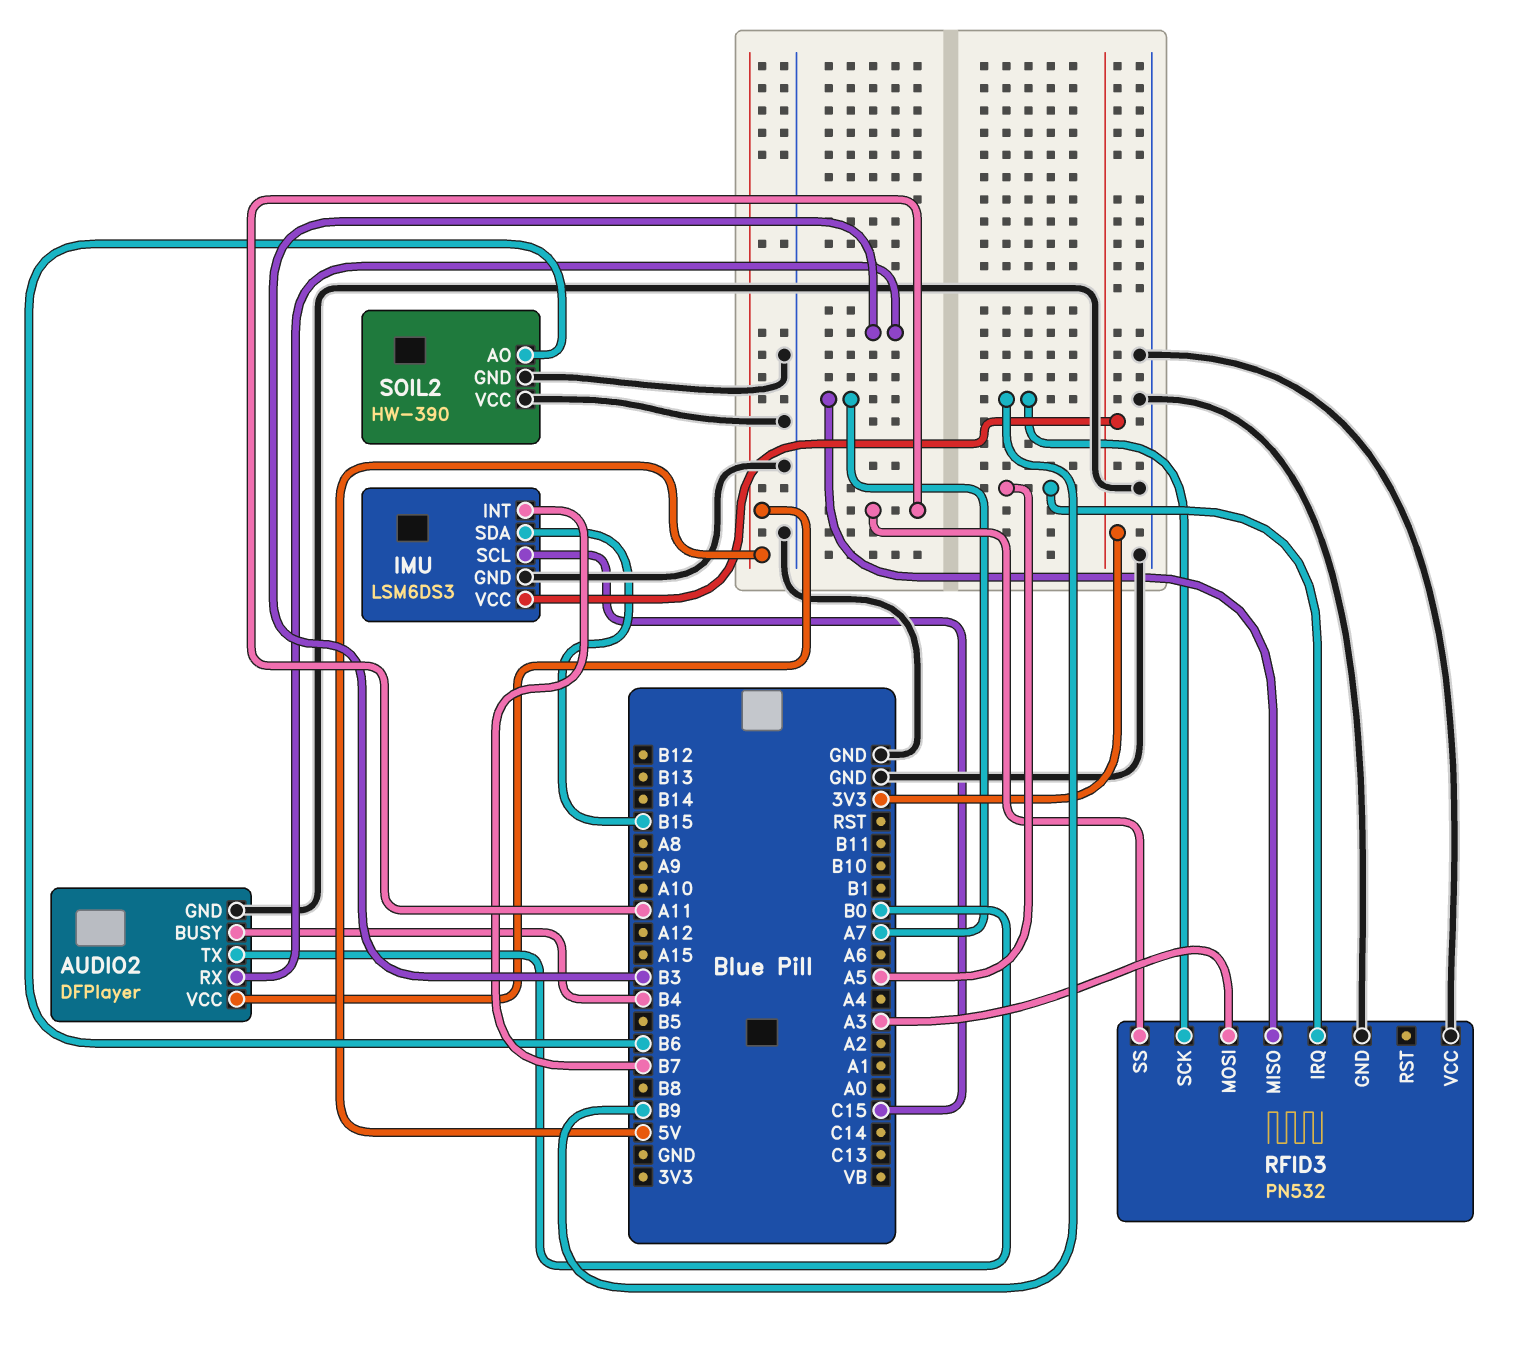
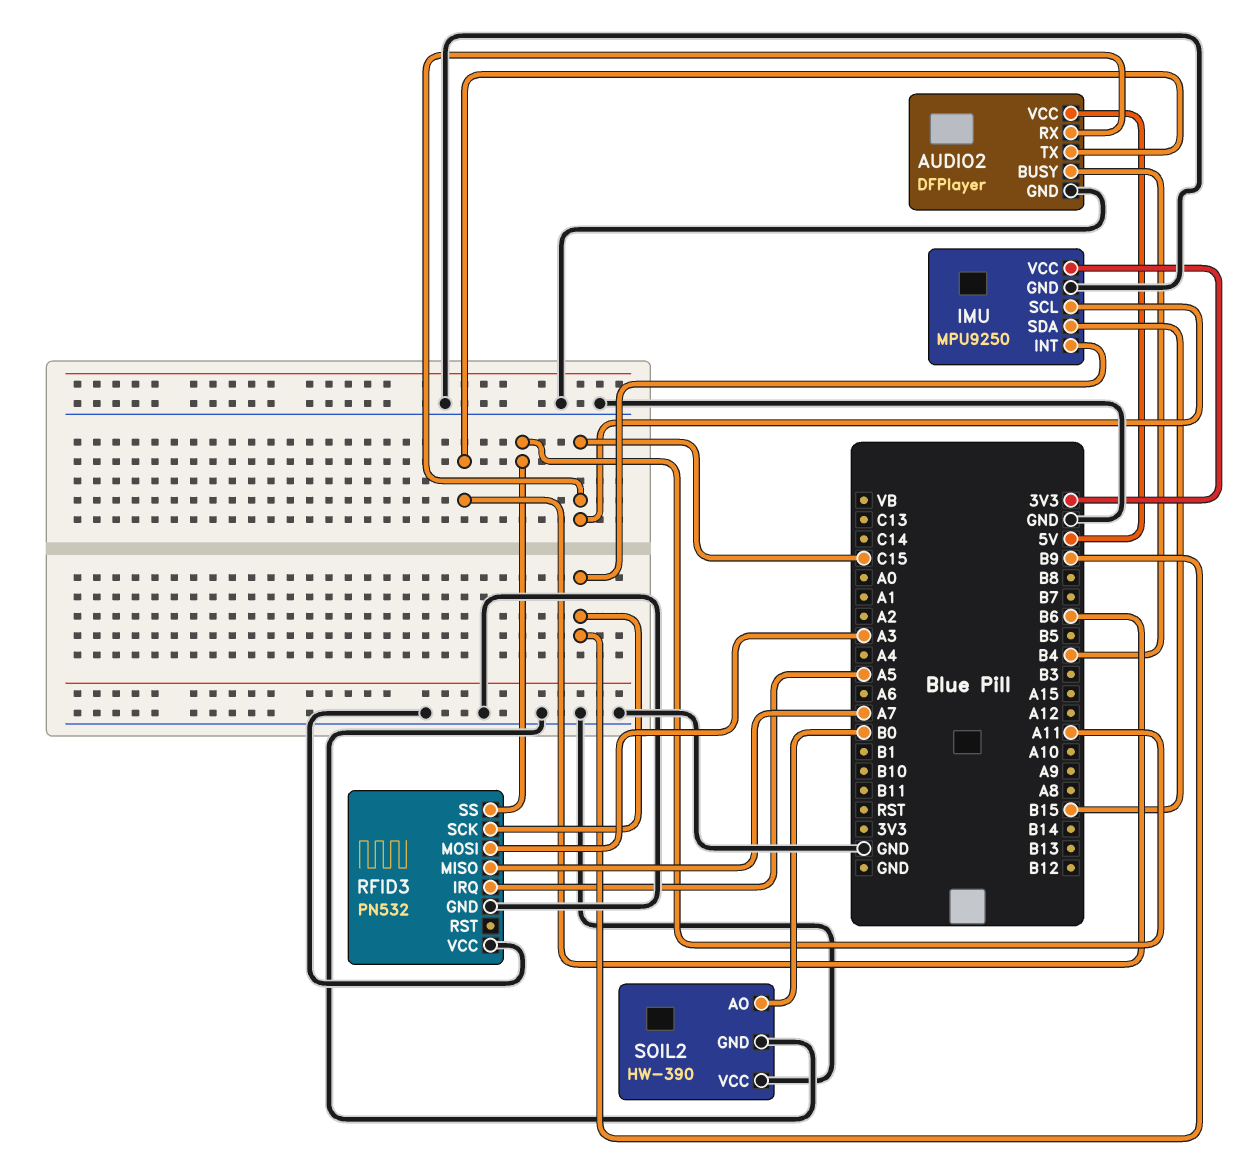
AUDIO2 pin RX: B3 -> C15
AUDIO2 pin TX: B0 -> B6
IMU: LSM6DS3 -> MPU9250
IMU pin INT: B7 -> B9
SOIL2 pin AO: B6 -> B0

